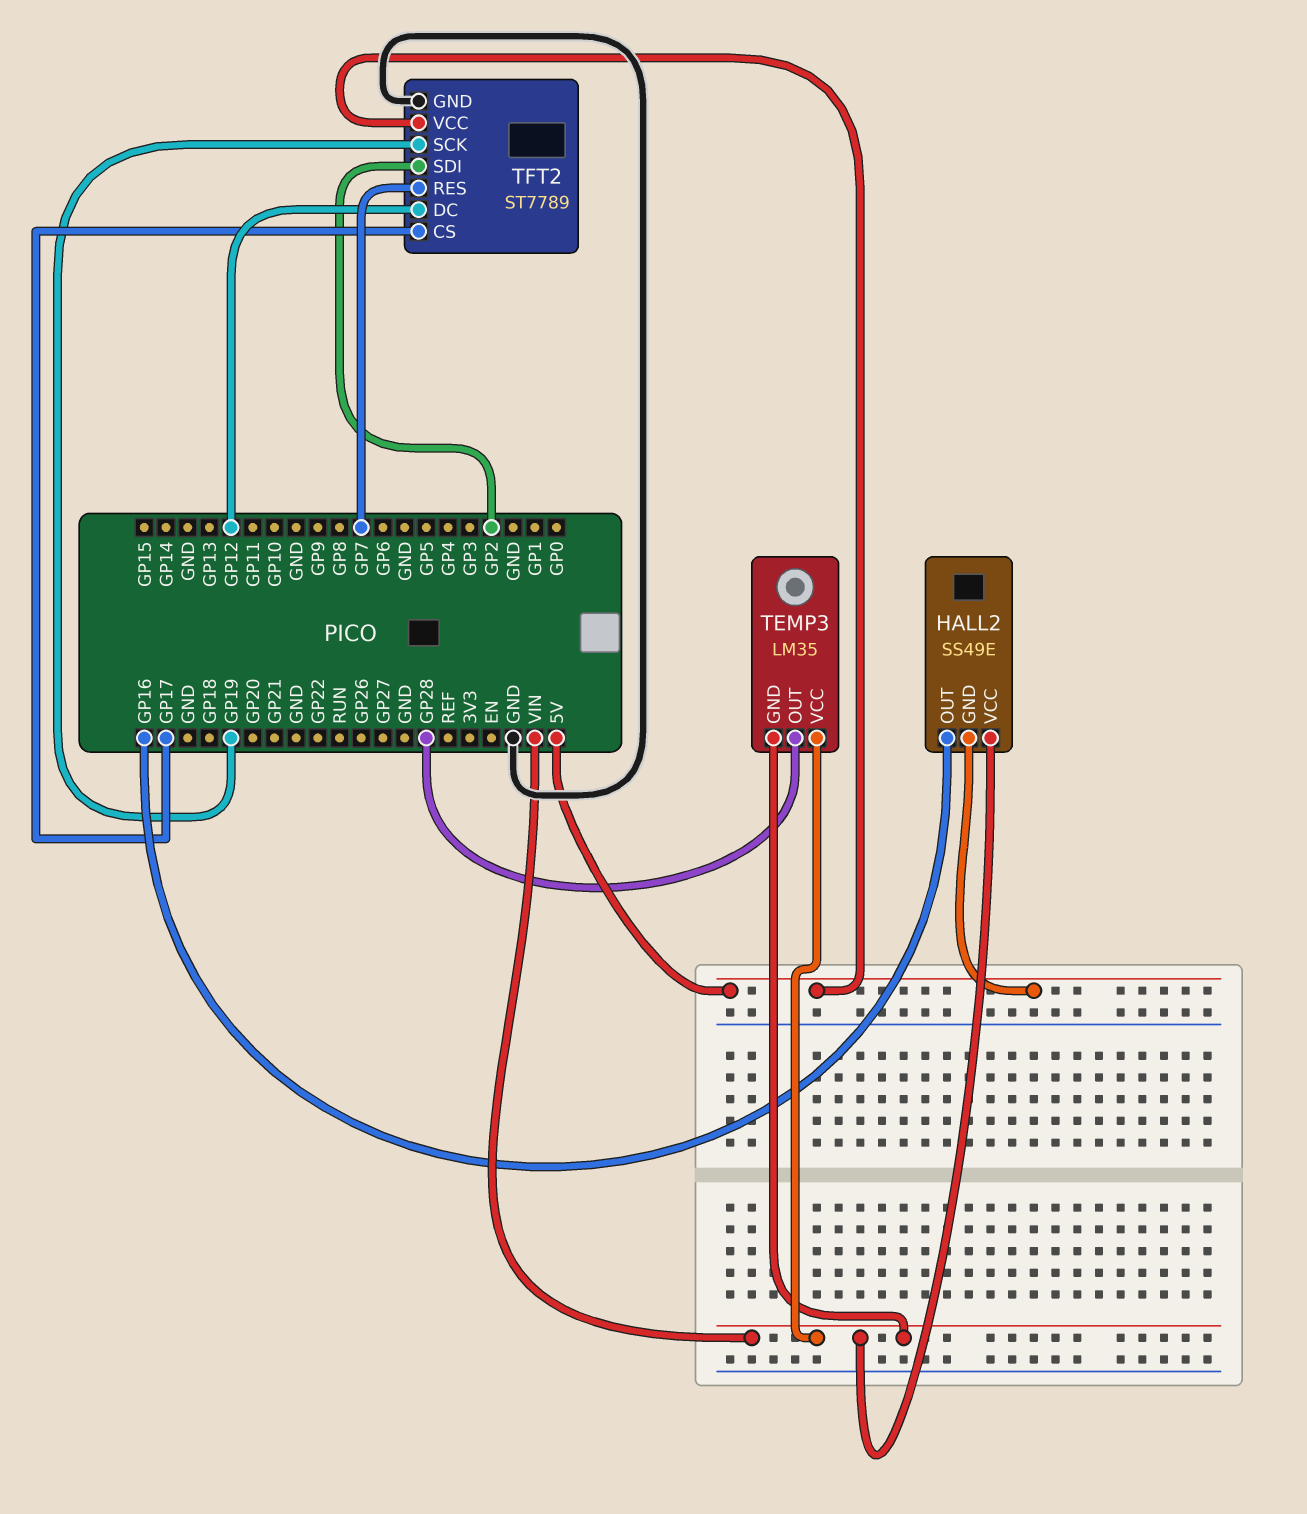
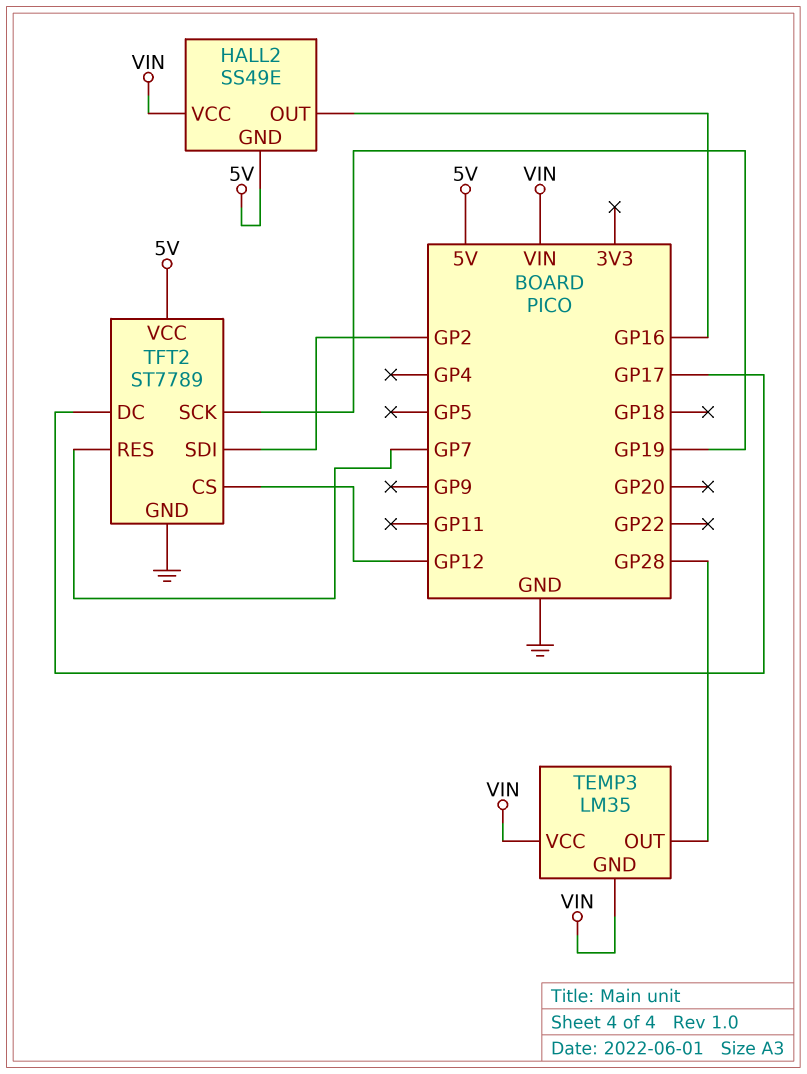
TFT2 pin CS: GP17 -> GP12
TFT2 pin DC: GP12 -> GP17

